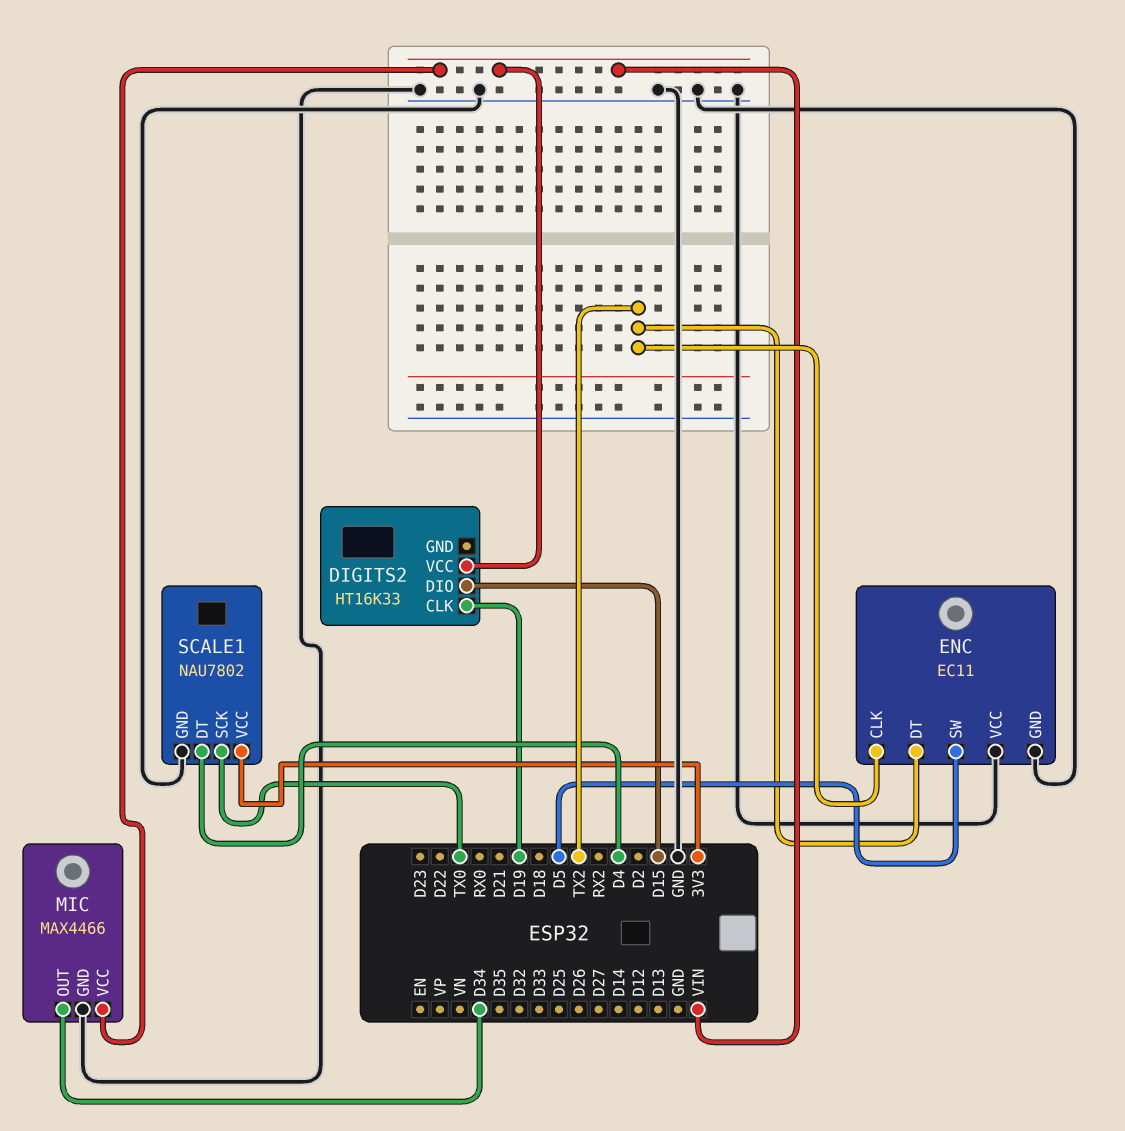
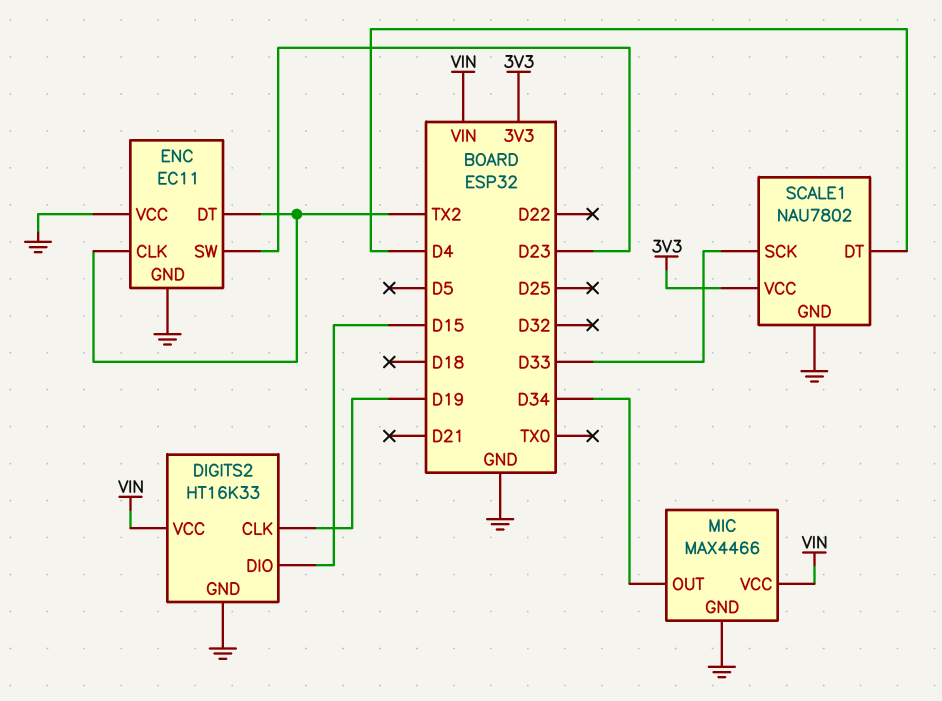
DIGITS2 pin GND: none -> GND
ENC pin SW: D5 -> D23
SCALE1 pin SCK: TX0 -> D33

